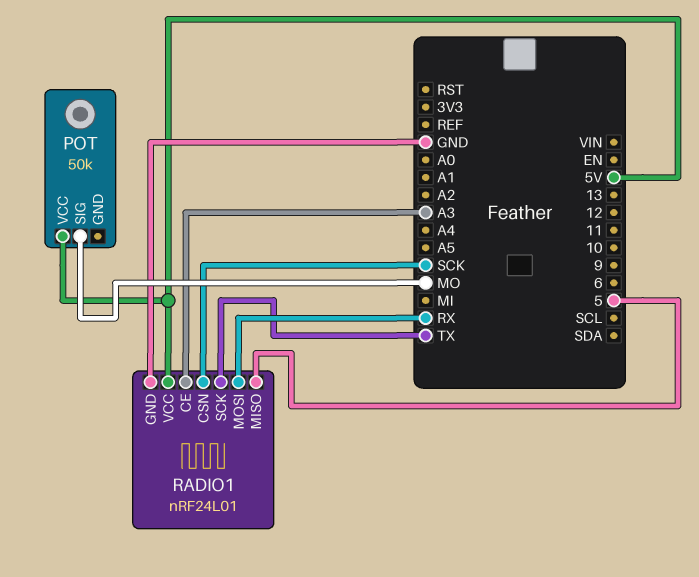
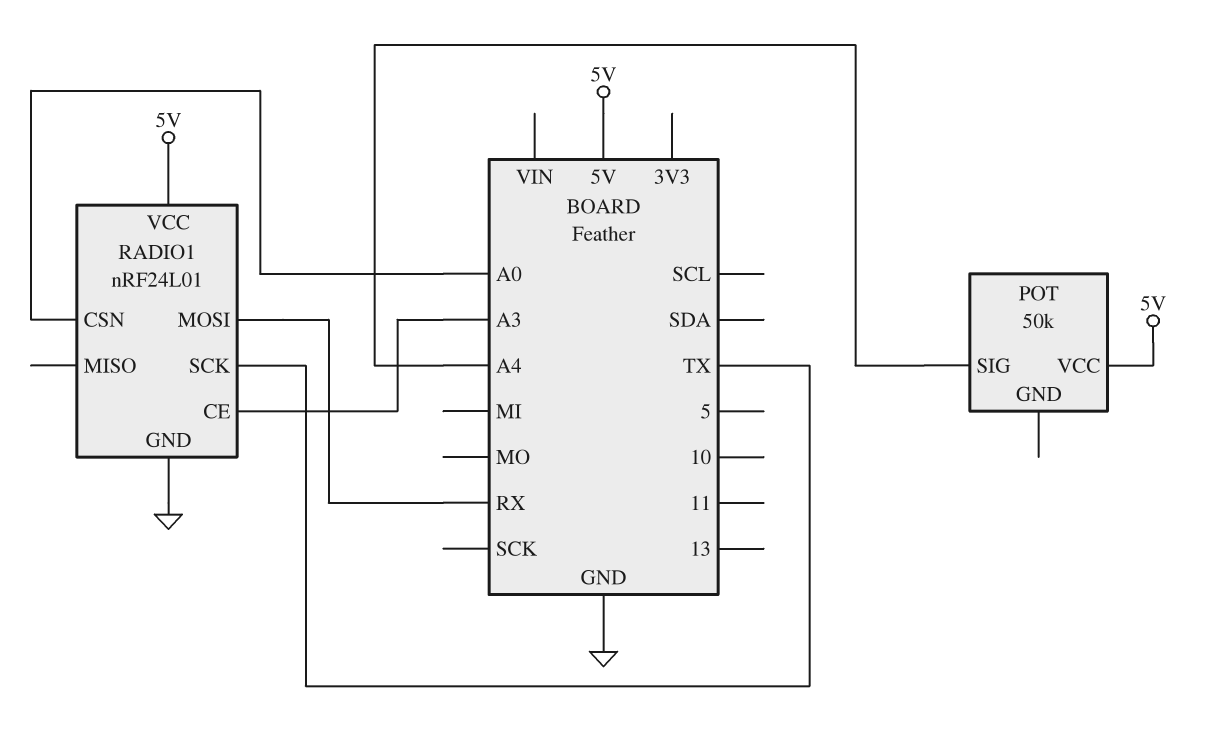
POT pin SIG: MO -> A4
RADIO1 pin CSN: SCK -> A0
RADIO1 pin MISO: 5 -> none

